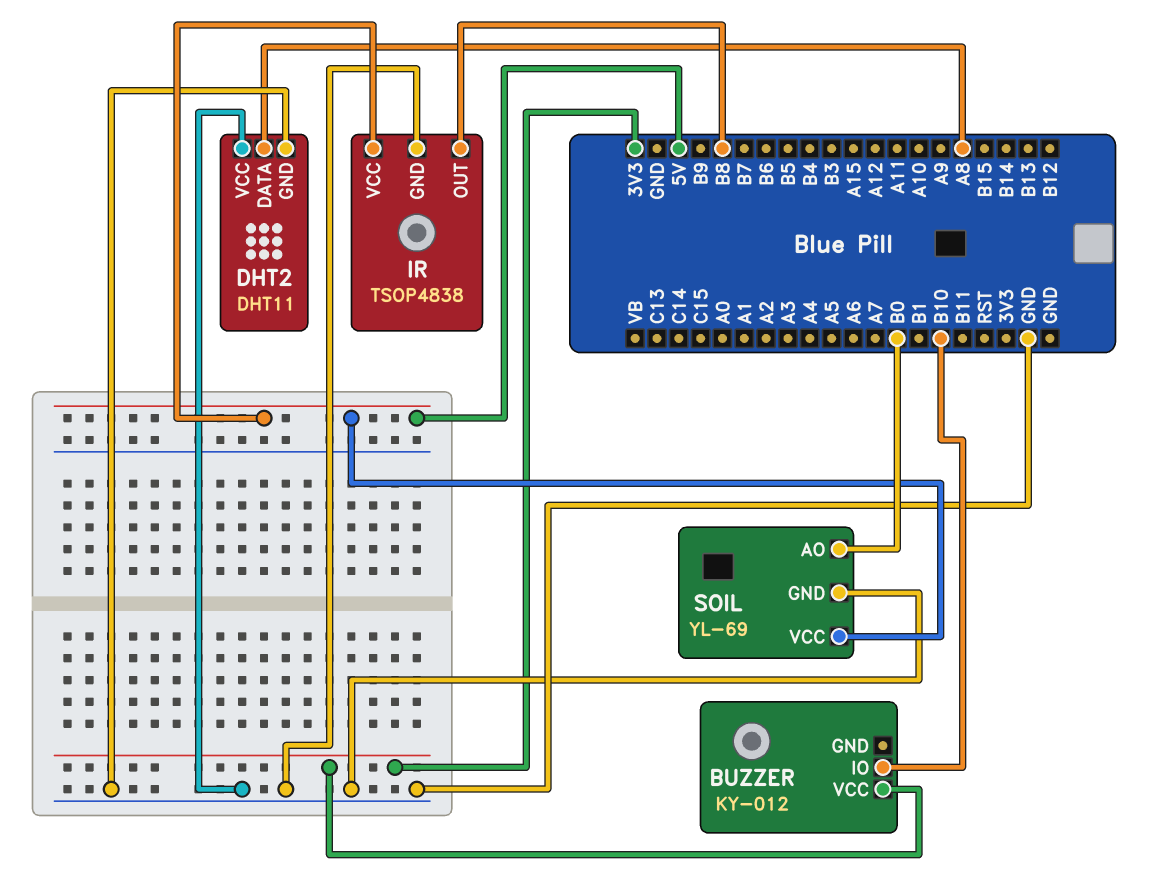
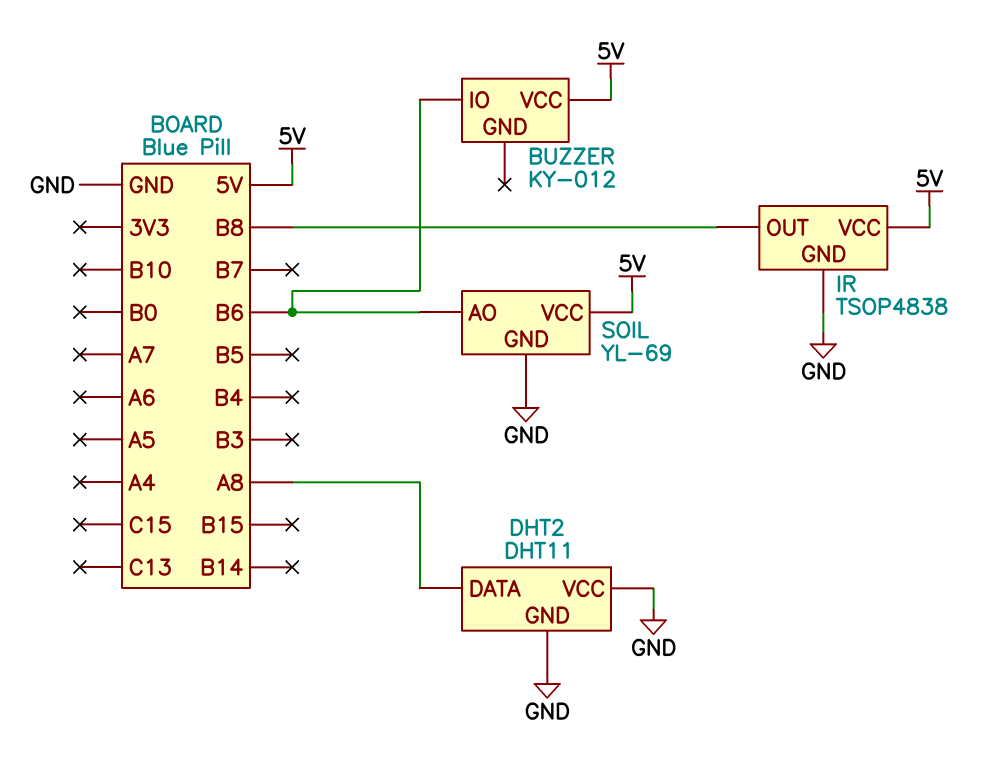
BUZZER pin IO: B10 -> B6
BUZZER pin VCC: 3V3 -> 5V
SOIL pin AO: B0 -> B6

